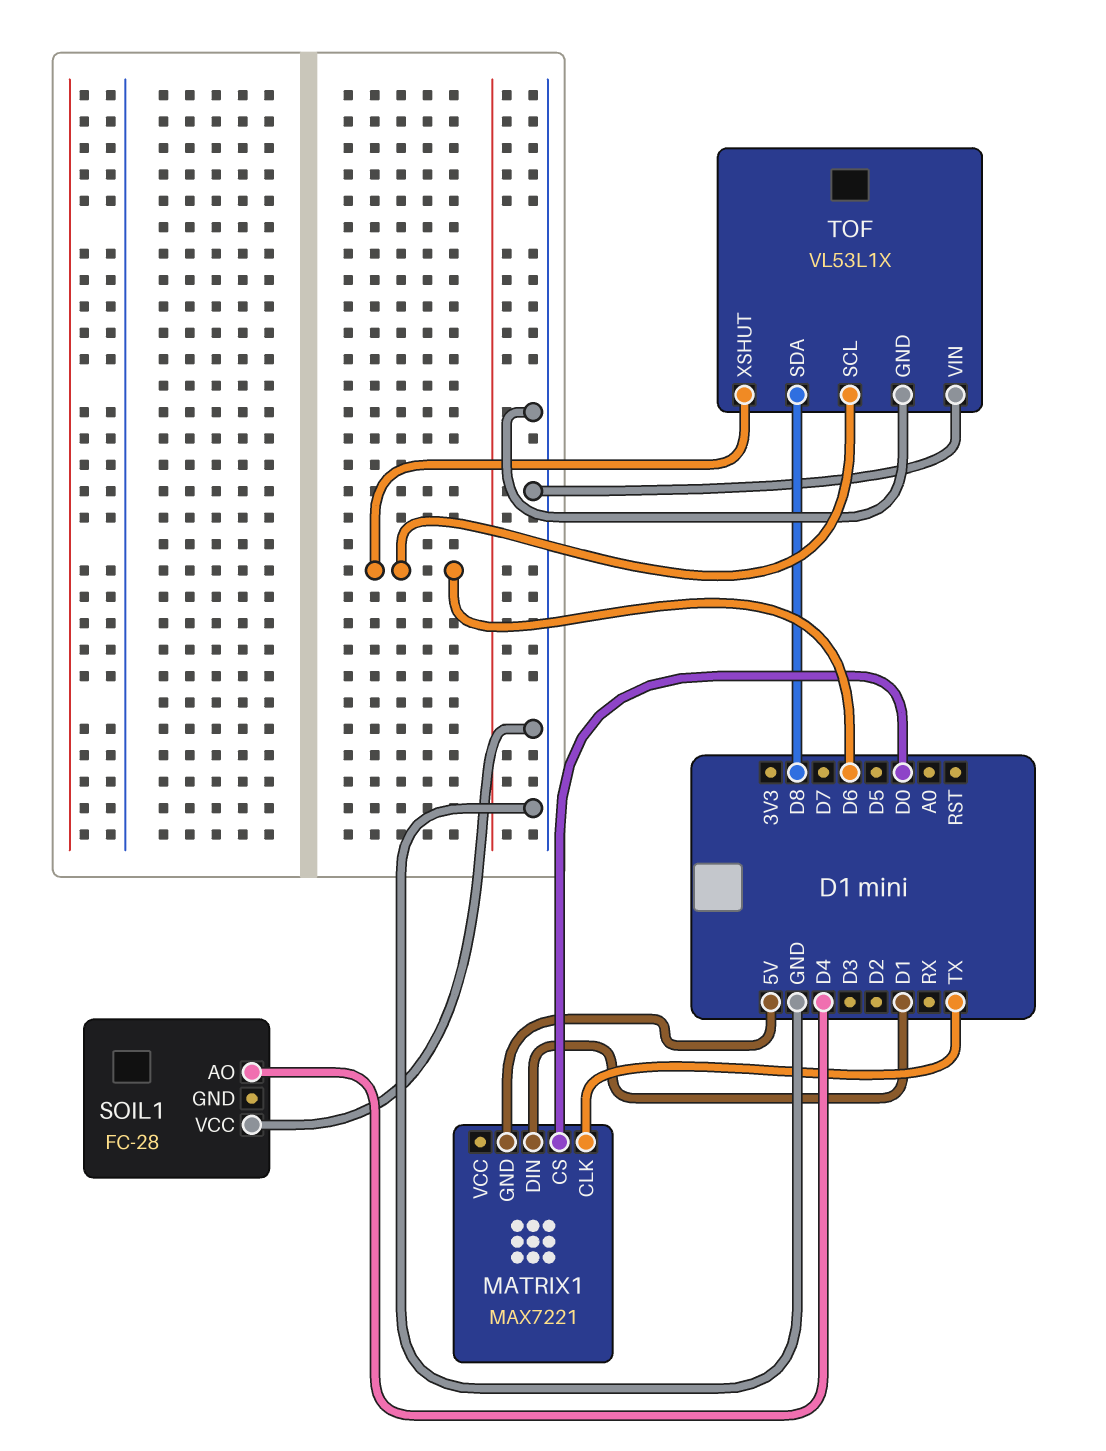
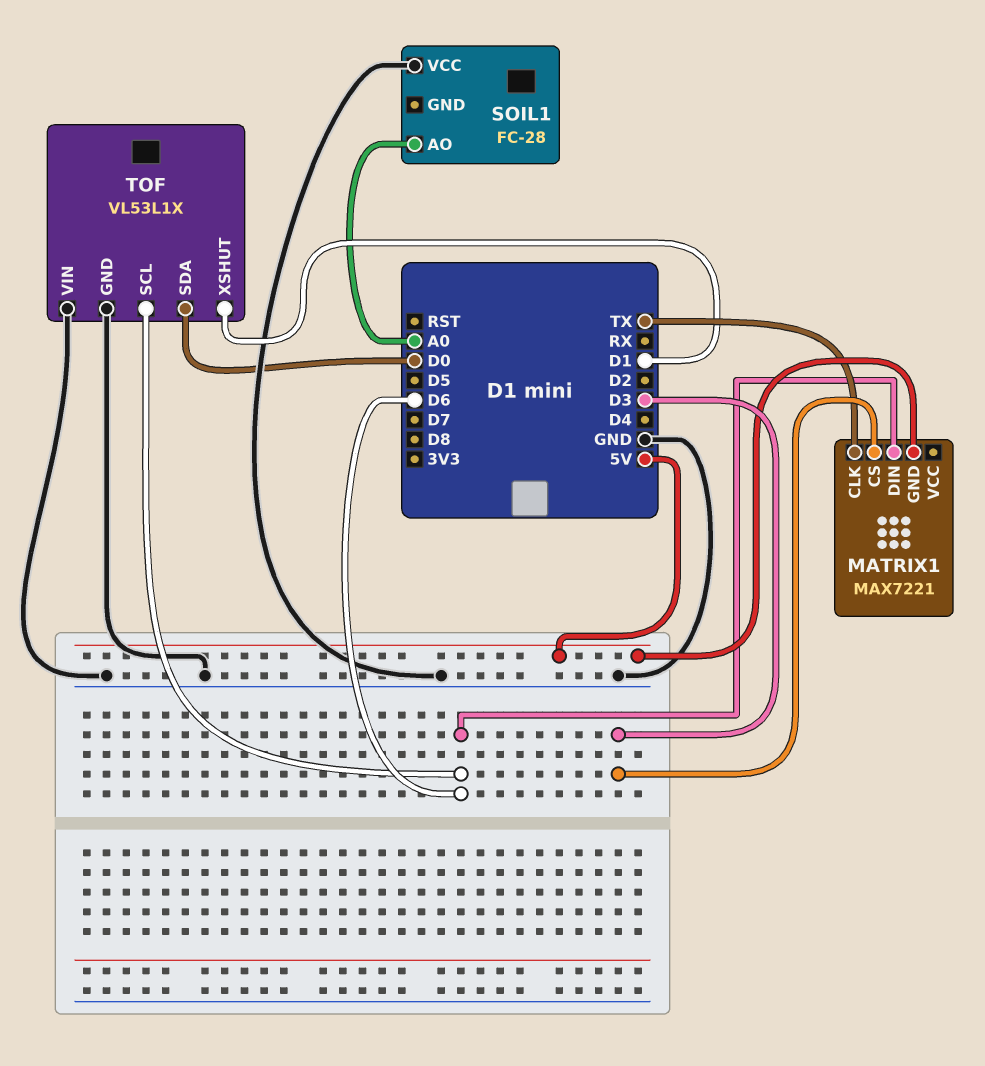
MATRIX1 pin CS: D0 -> D3
MATRIX1 pin DIN: D1 -> D6
SOIL1 pin AO: D4 -> A0
TOF pin SDA: D8 -> D0
TOF pin XSHUT: D6 -> D1

